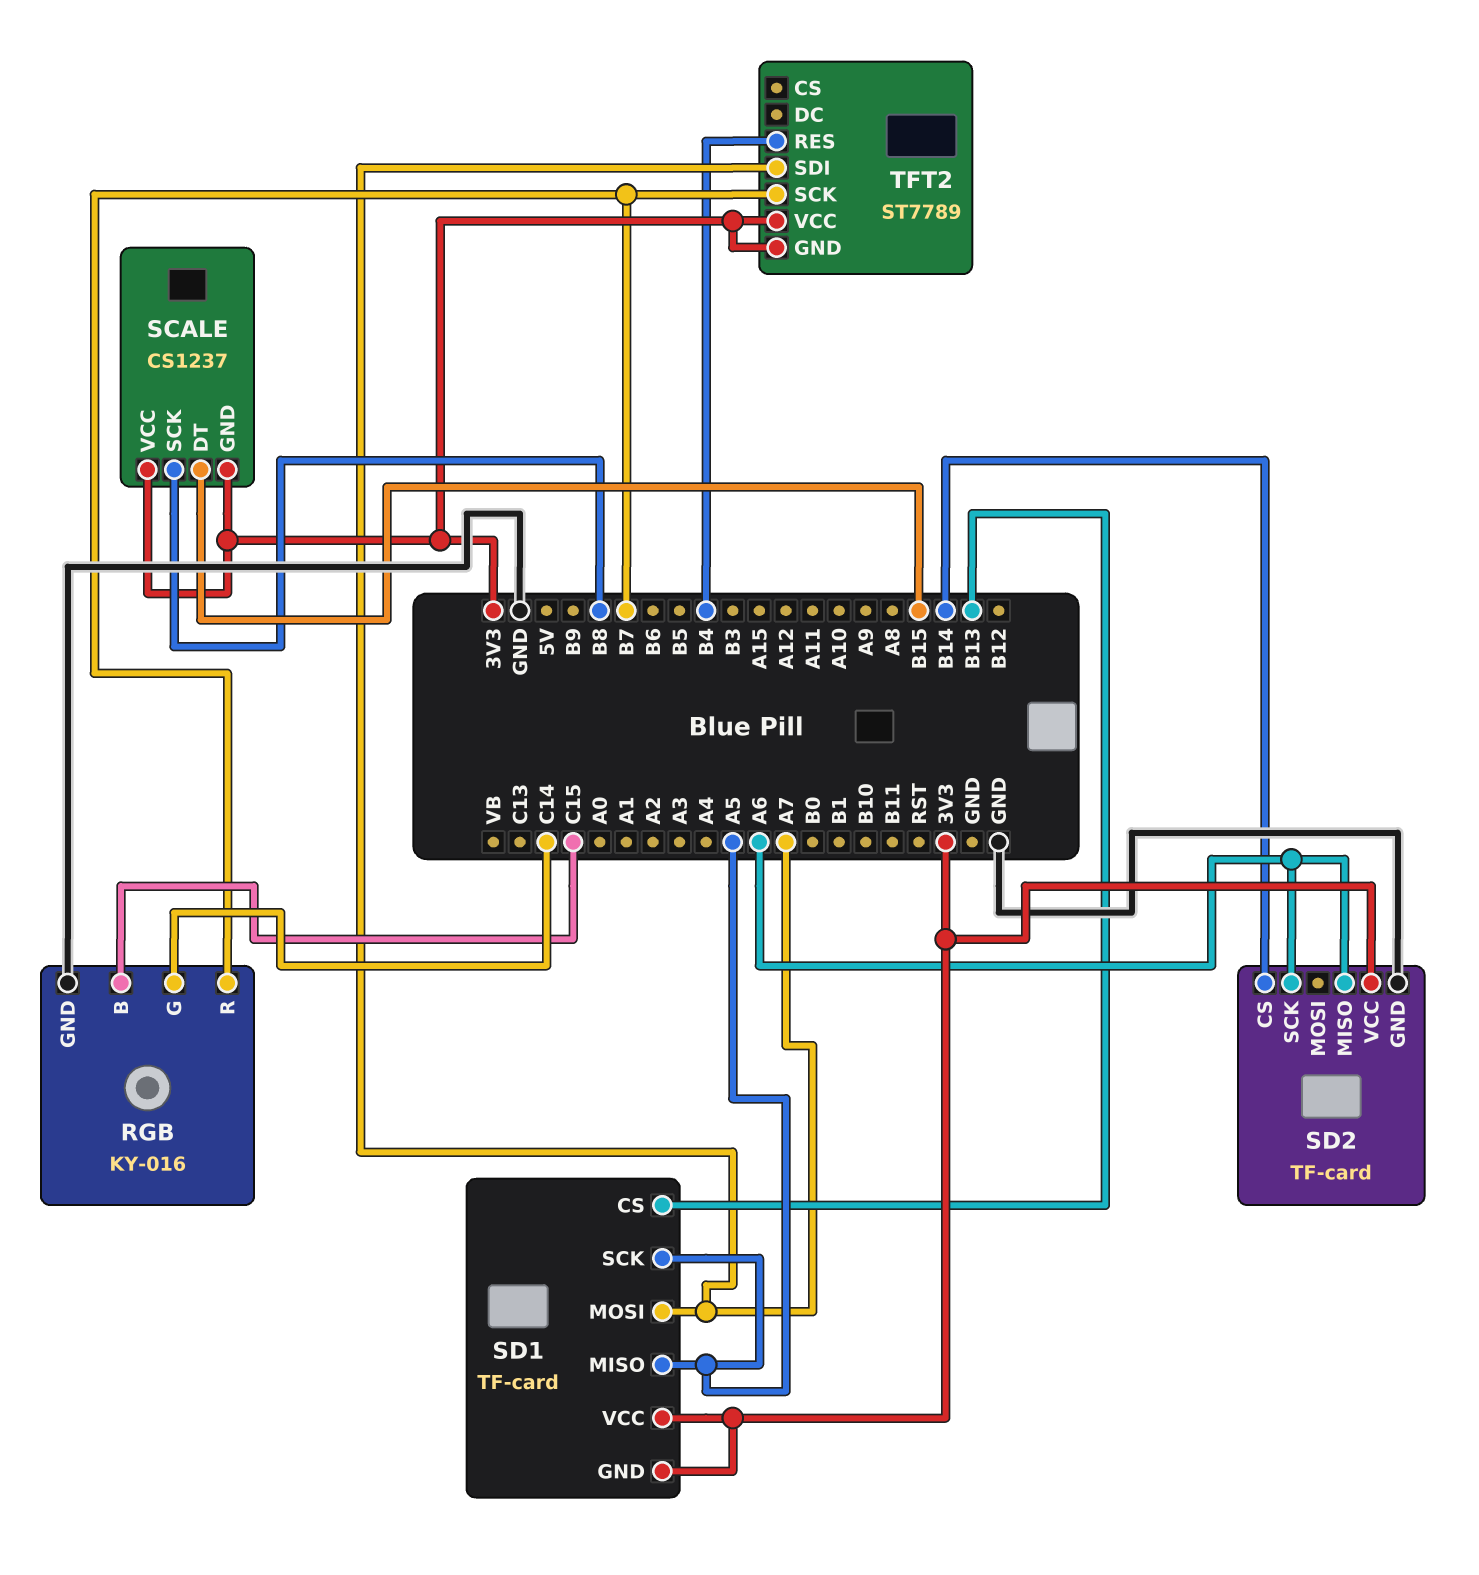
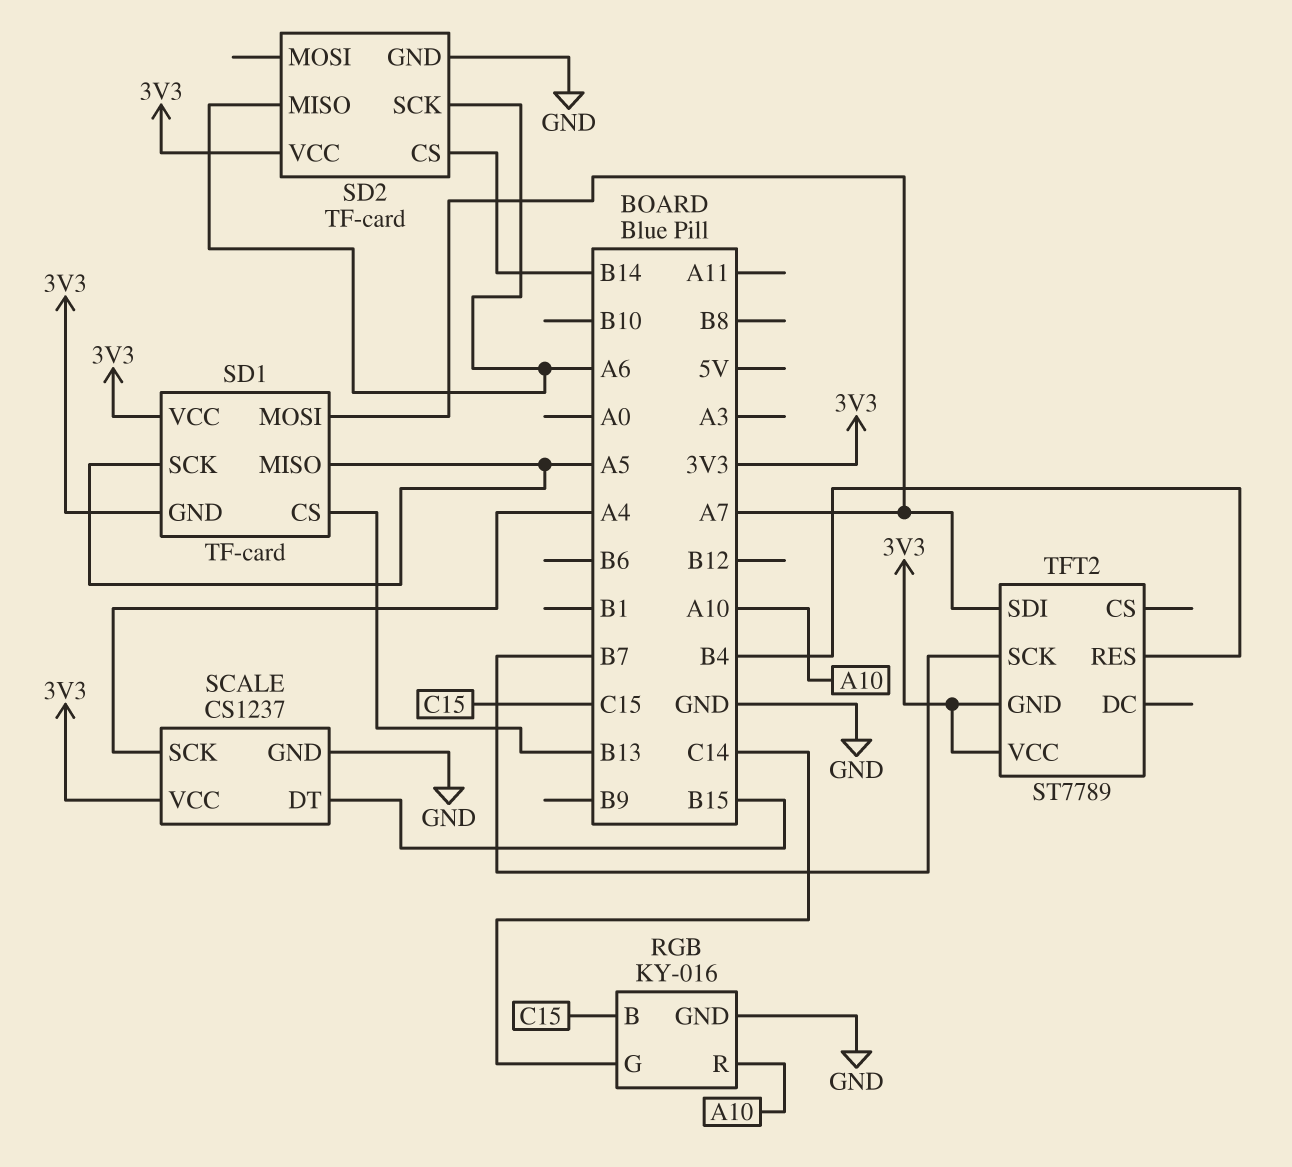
RGB pin R: B7 -> A10
SCALE pin GND: 3V3 -> GND
SCALE pin SCK: B8 -> A4

